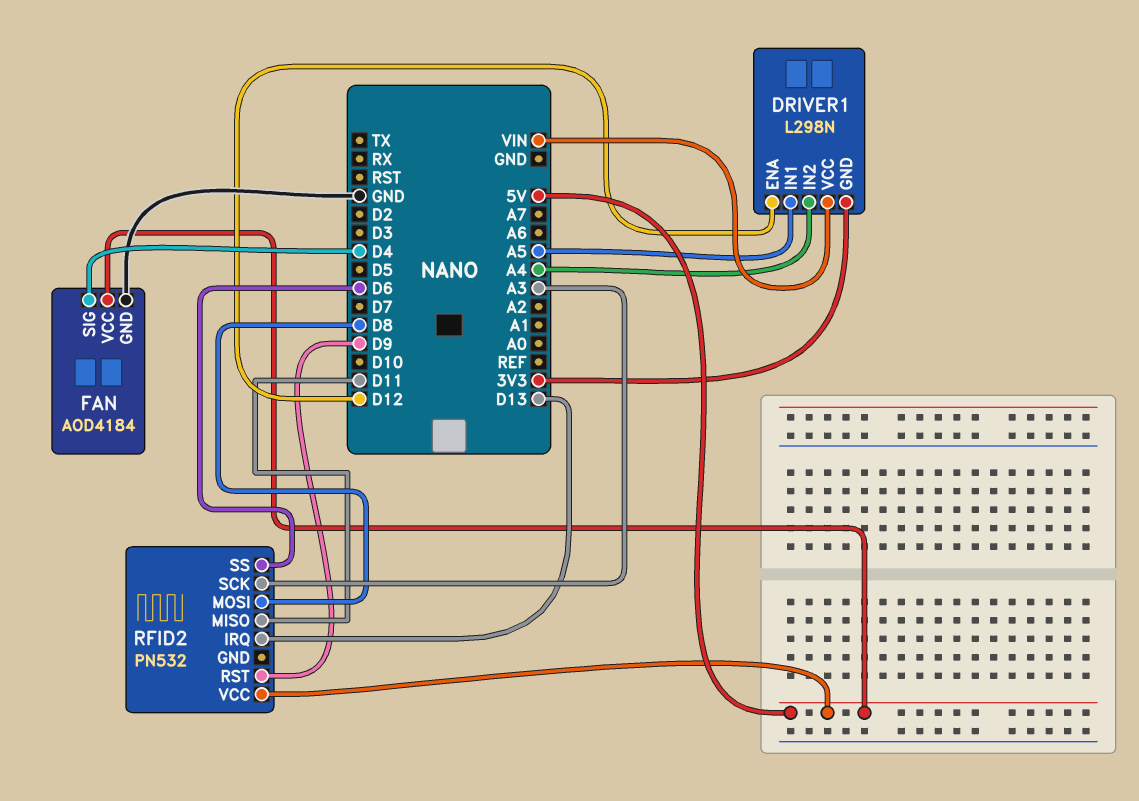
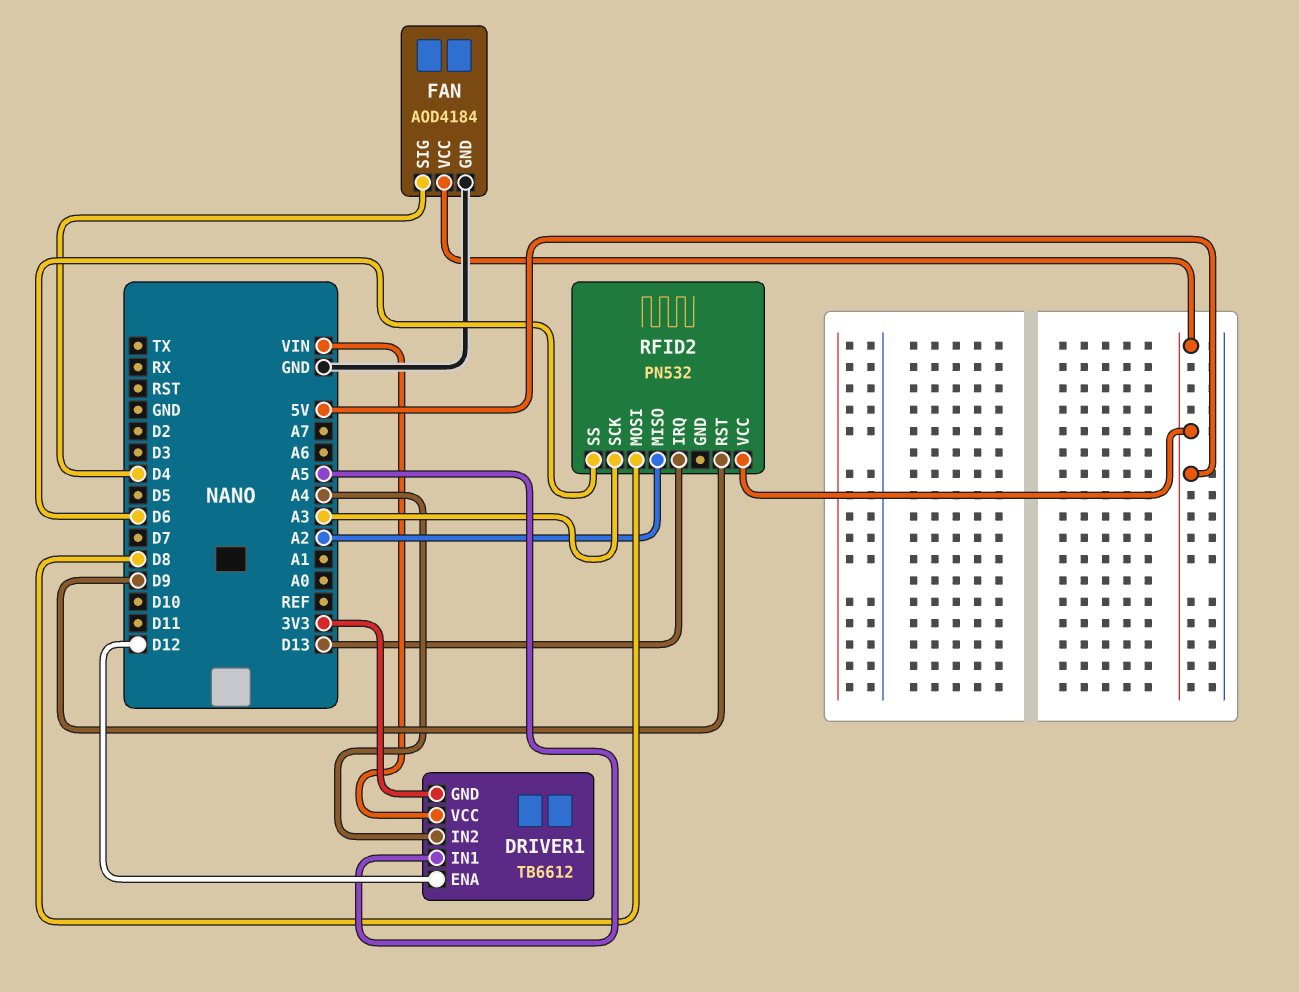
DRIVER1: L298N -> TB6612
RFID2 pin MISO: D11 -> A2

